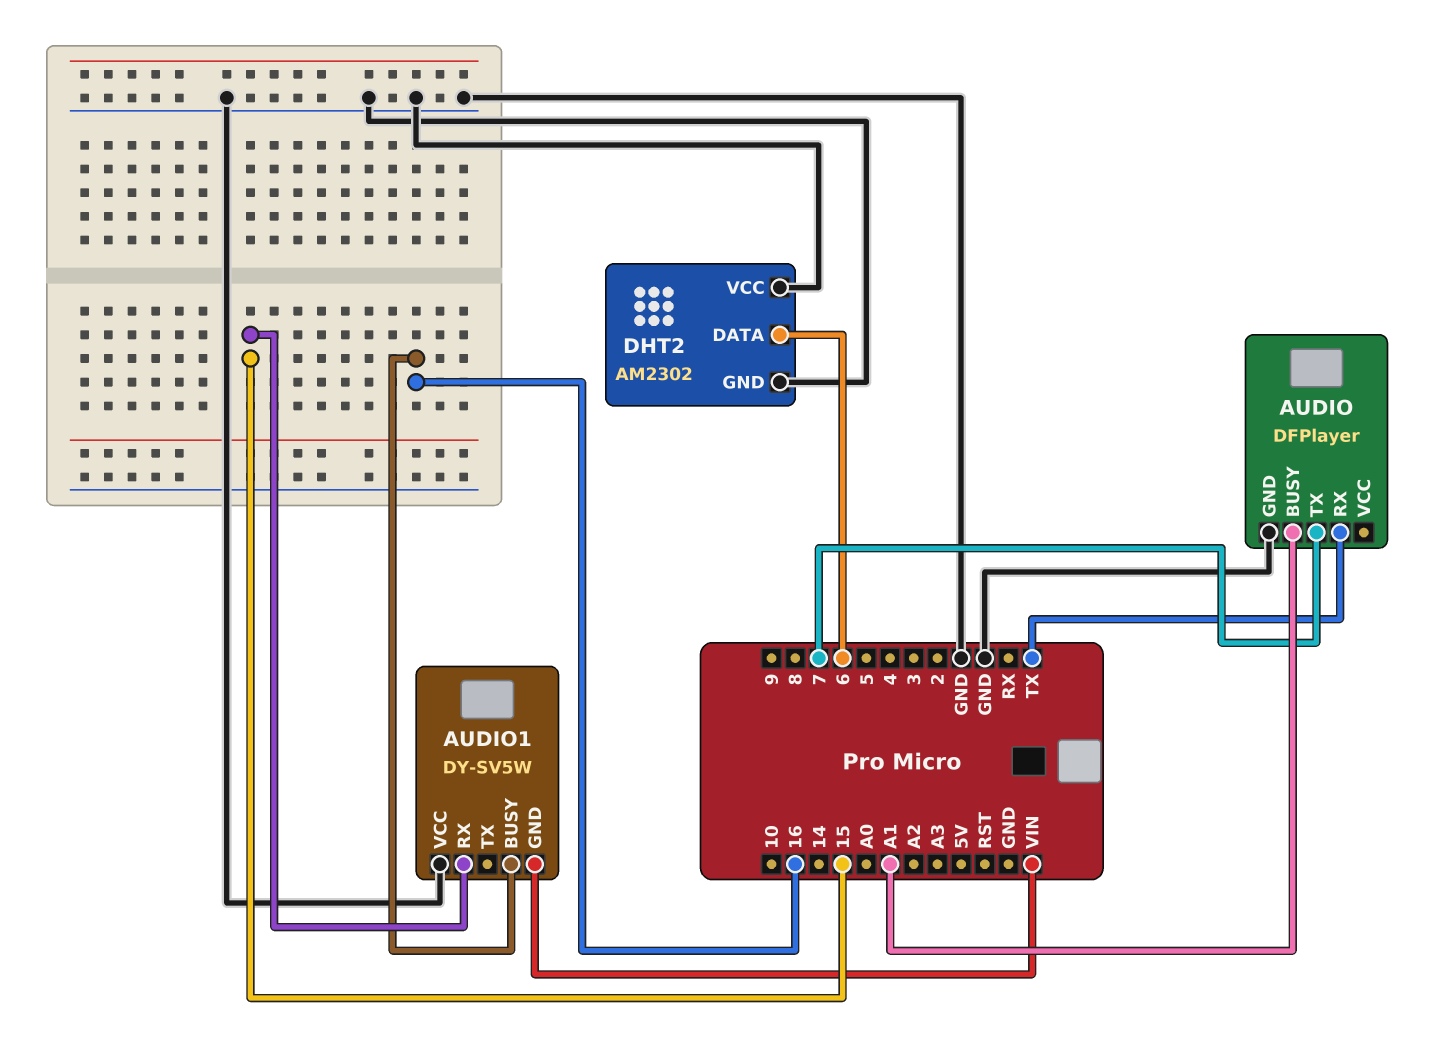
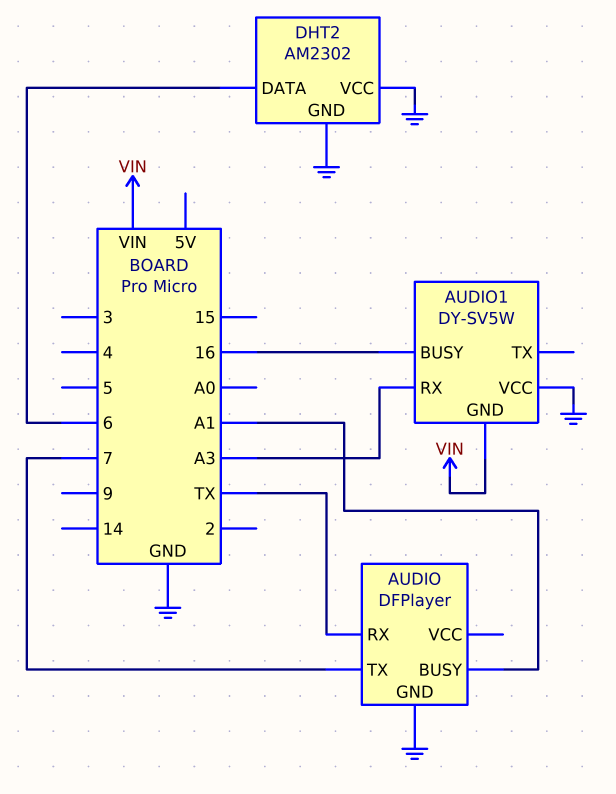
AUDIO1 pin RX: 15 -> A3

